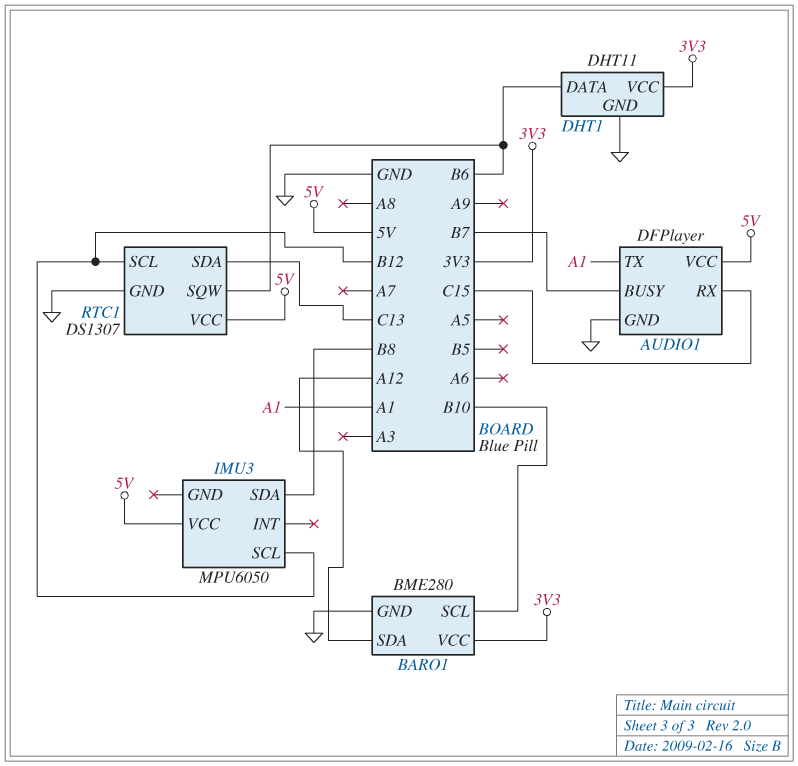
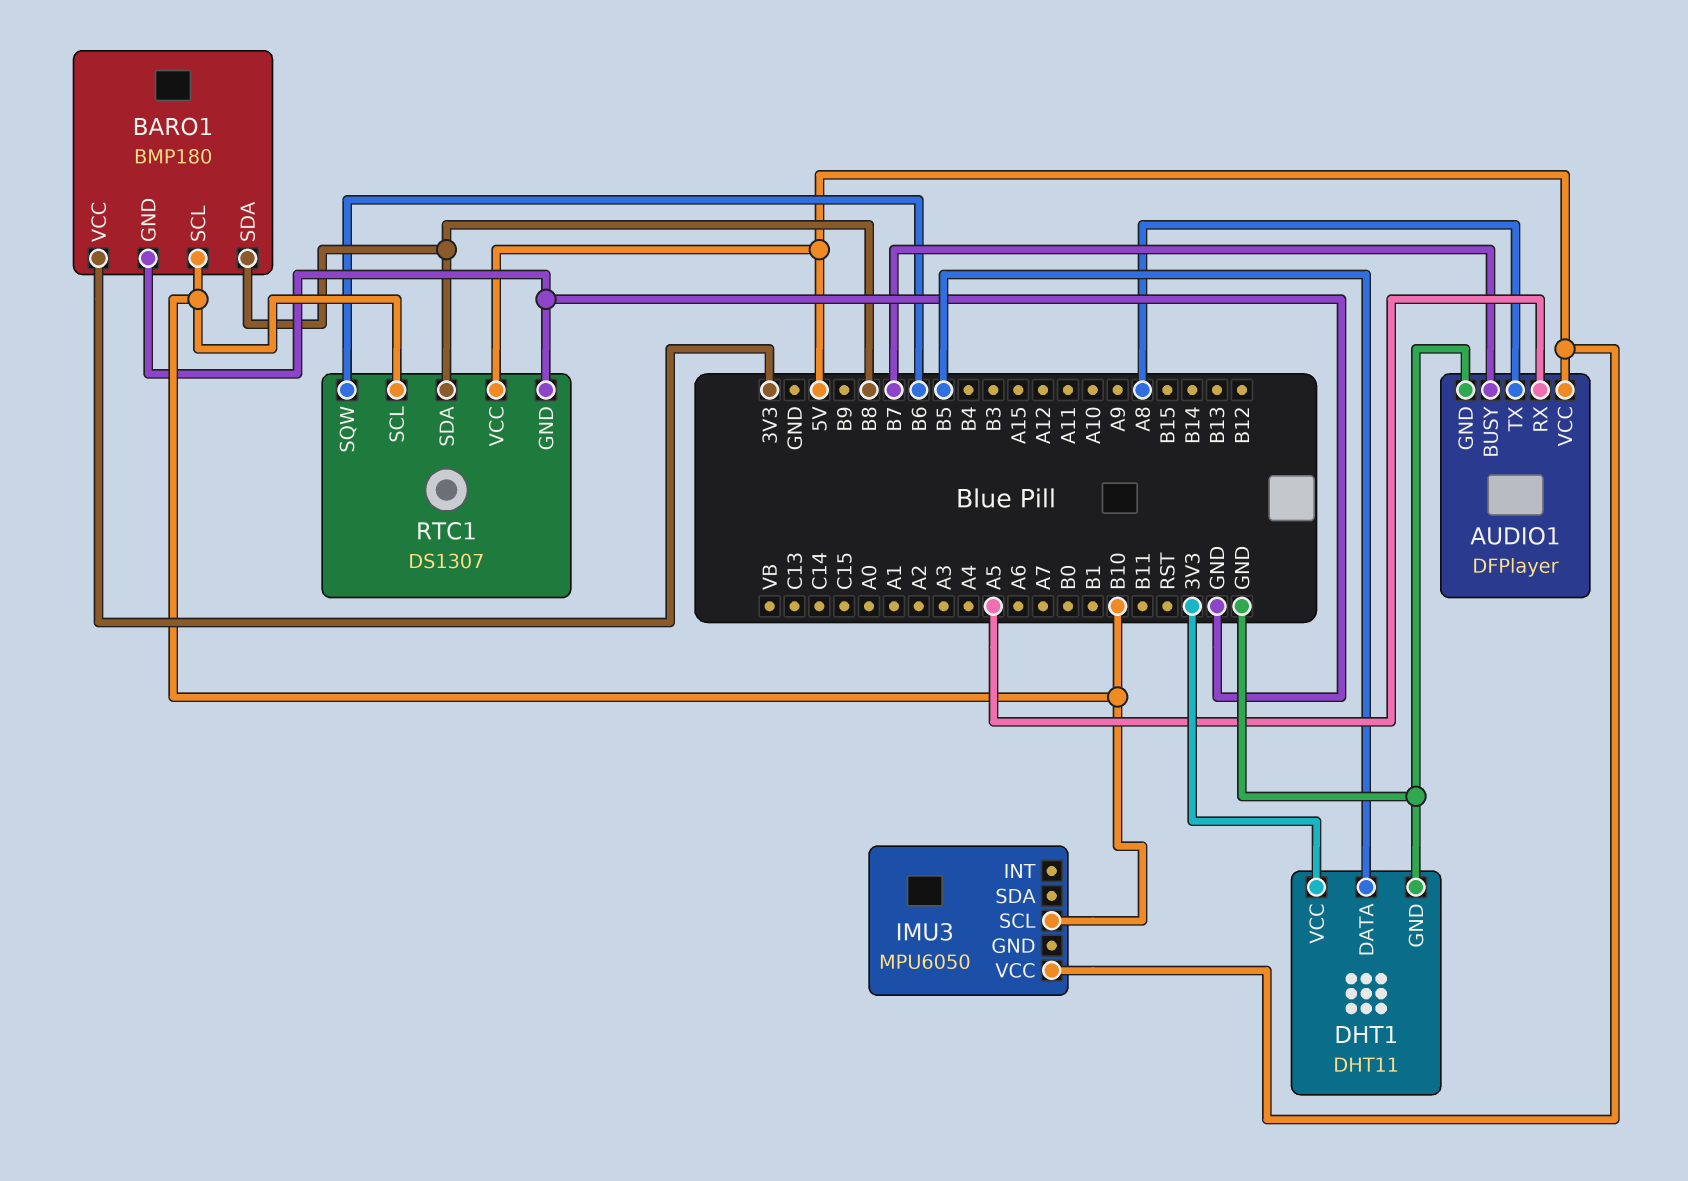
AUDIO1 pin RX: C15 -> A5
AUDIO1 pin TX: A1 -> A8
BARO1: BME280 -> BMP180
BARO1 pin SDA: A12 -> B8
DHT1 pin DATA: B6 -> B5
IMU3 pin SCL: B12 -> B10
IMU3 pin SDA: B8 -> none
RTC1 pin SCL: B12 -> B10
RTC1 pin SDA: C13 -> B8

